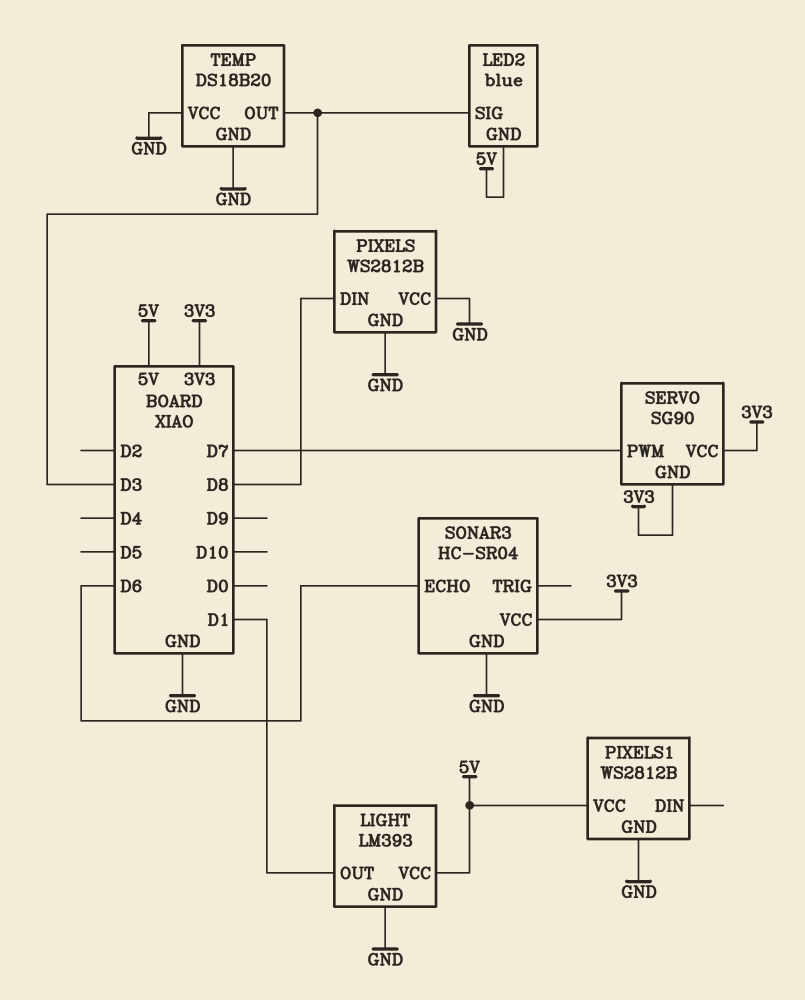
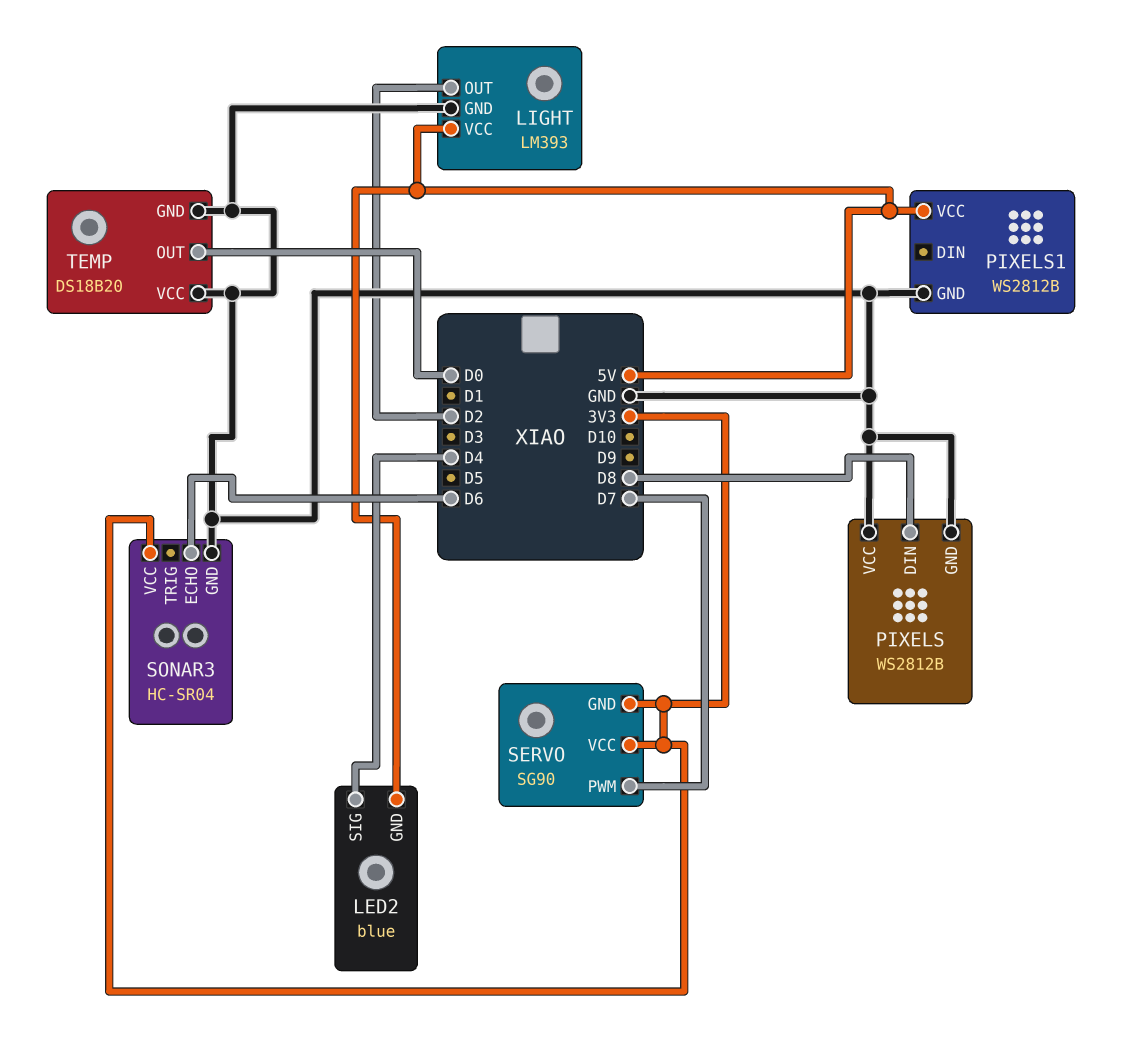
LED2 pin SIG: D3 -> D4
LIGHT pin OUT: D1 -> D2
TEMP pin OUT: D3 -> D0

